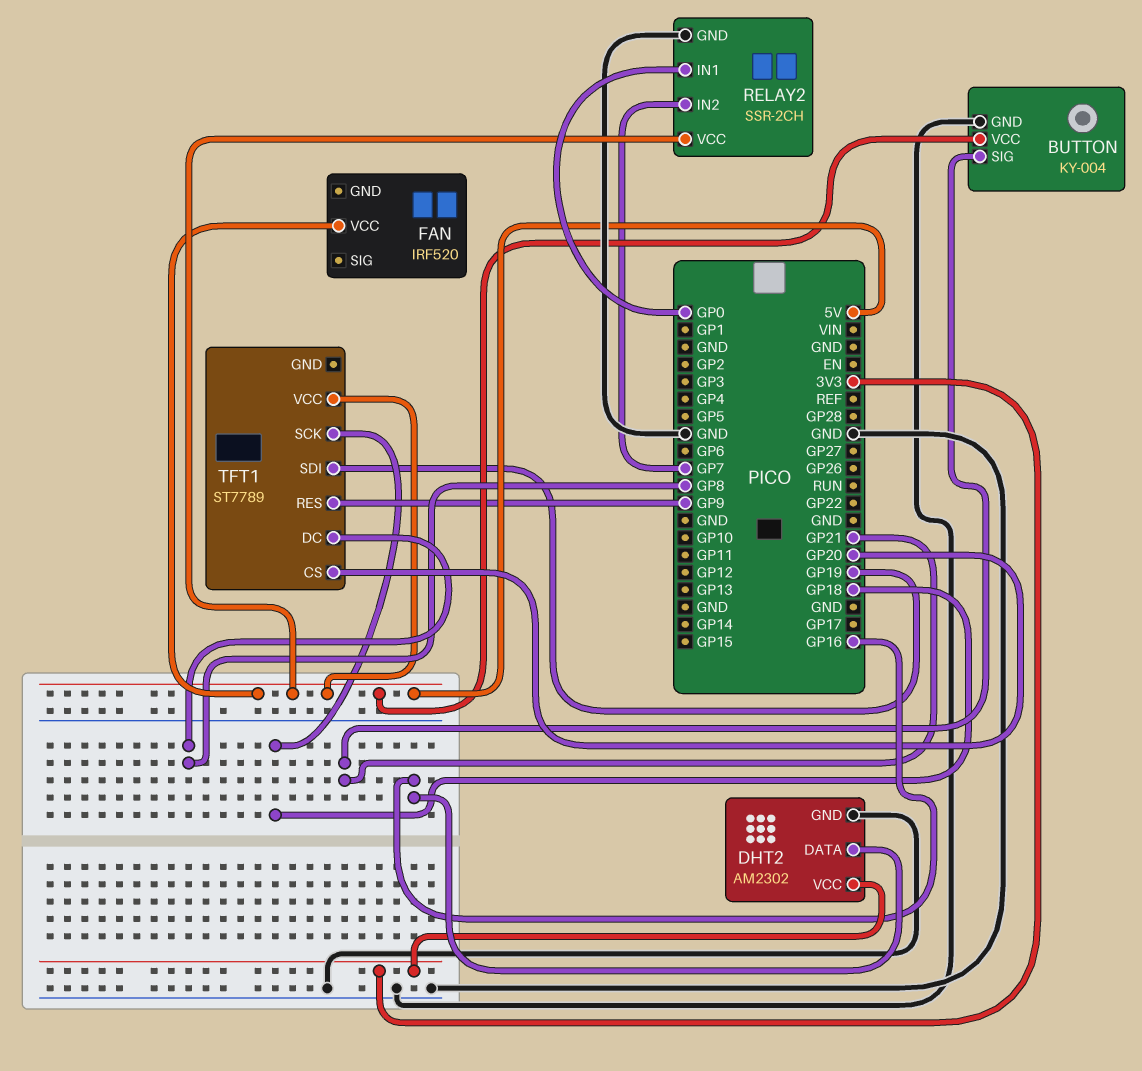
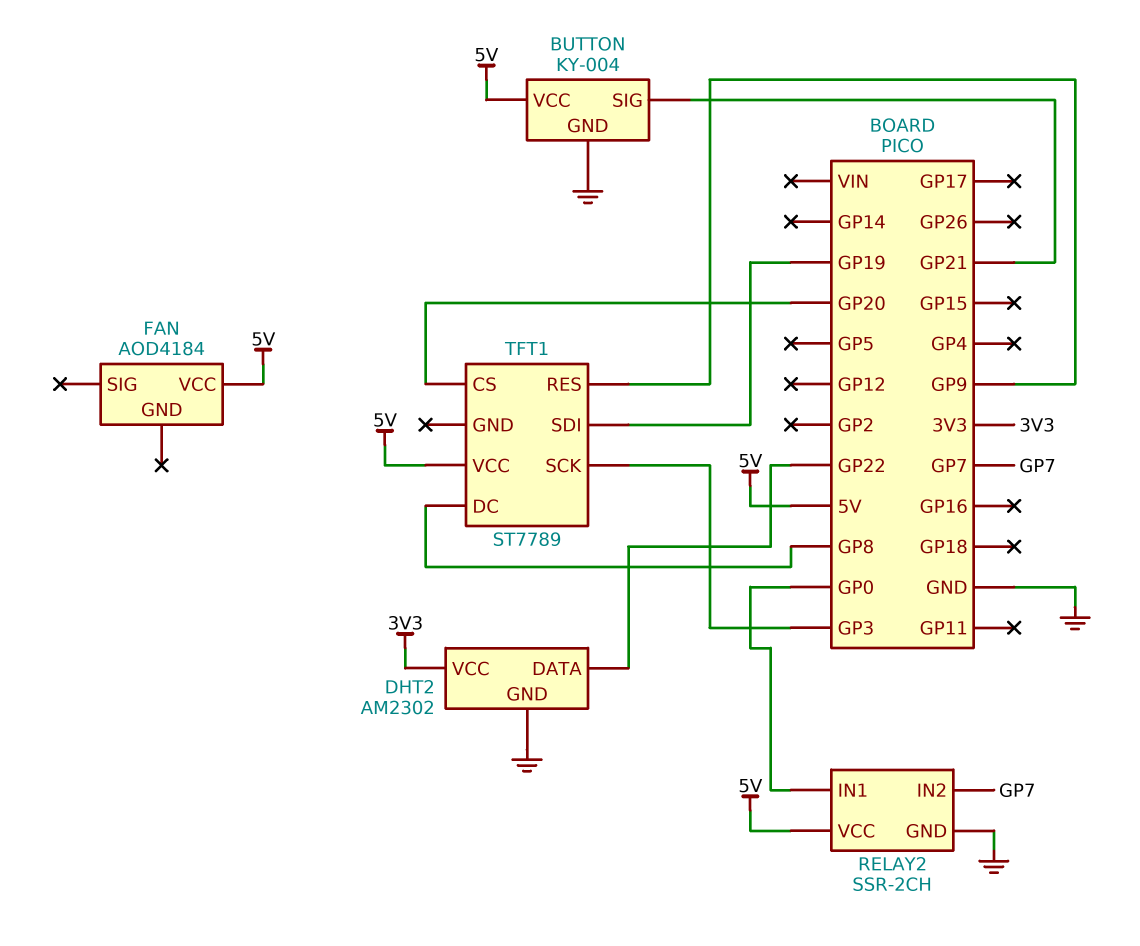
DHT2 pin DATA: GP16 -> GP22
FAN: IRF520 -> AOD4184
TFT1 pin SCK: GP18 -> GP3

